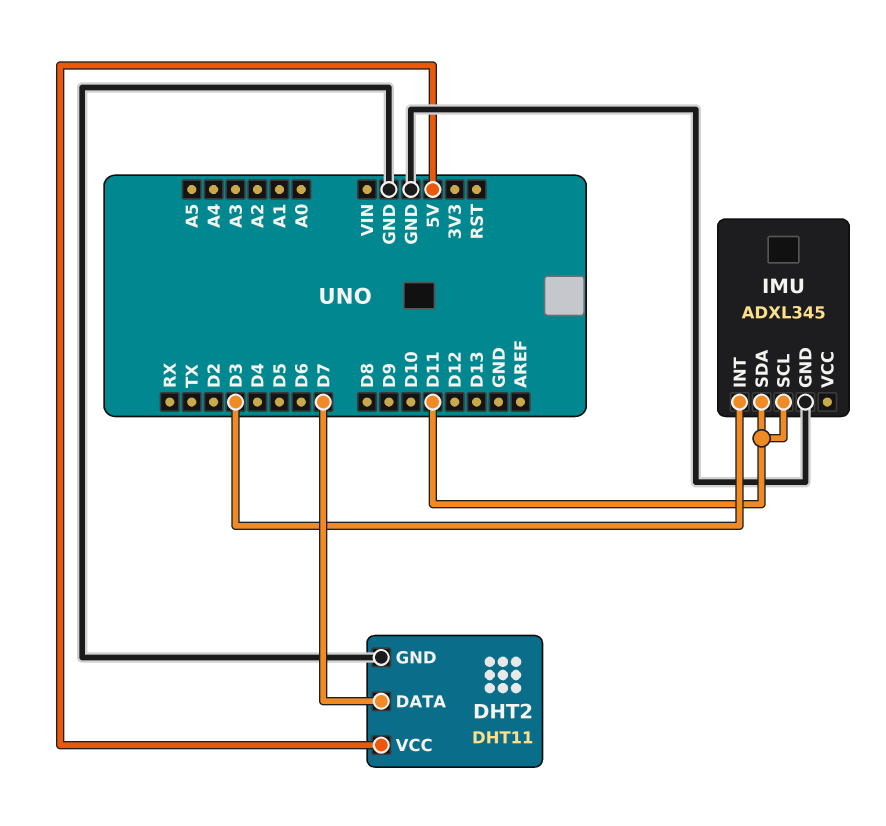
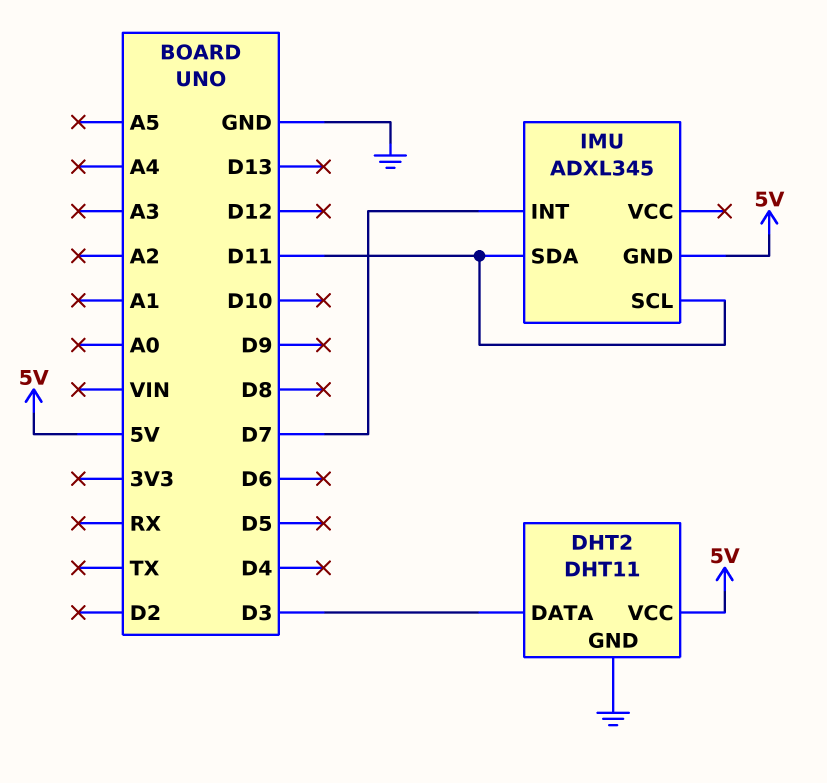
DHT2 pin DATA: D7 -> D3
IMU pin GND: GND -> 5V
IMU pin INT: D3 -> D7

